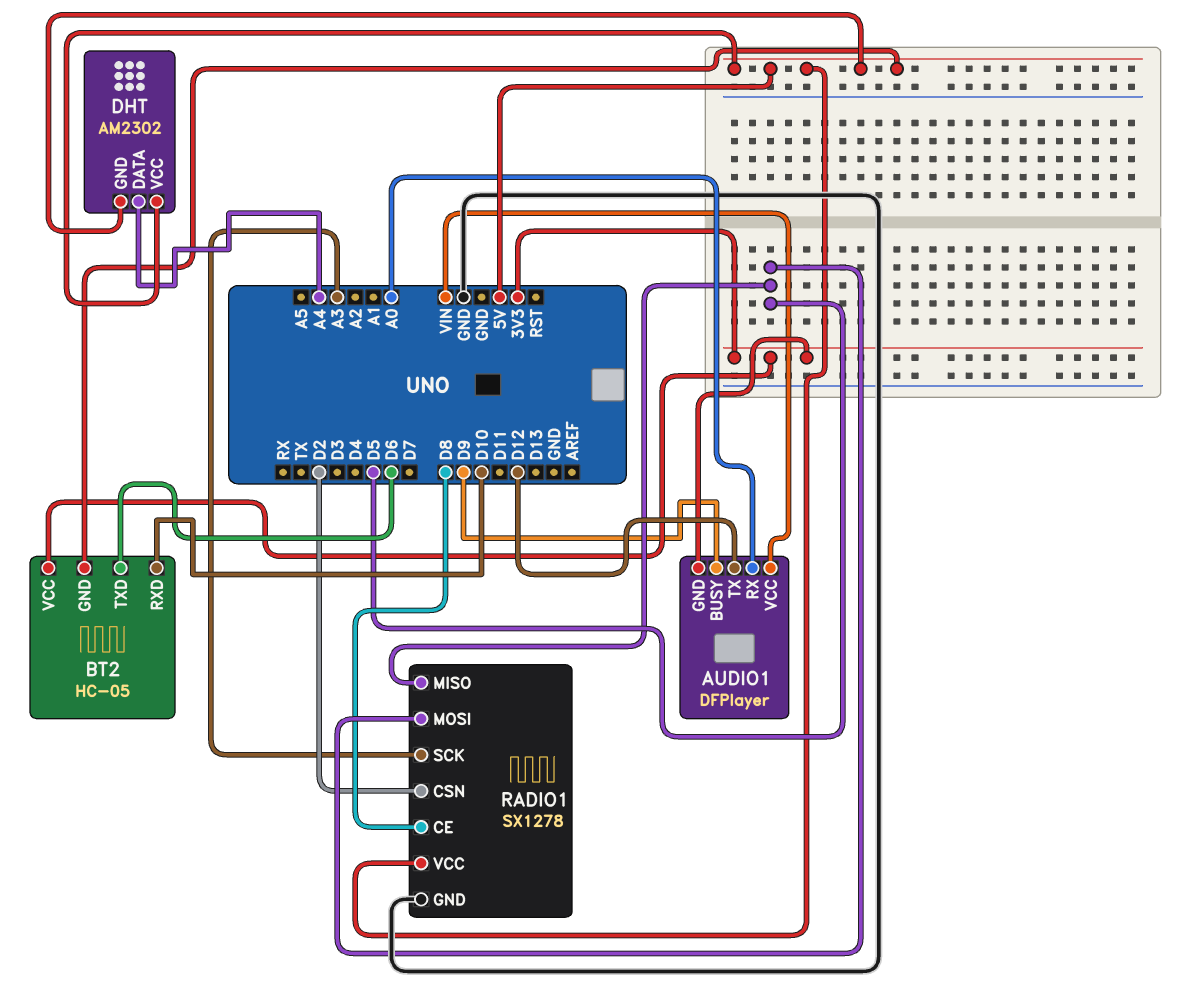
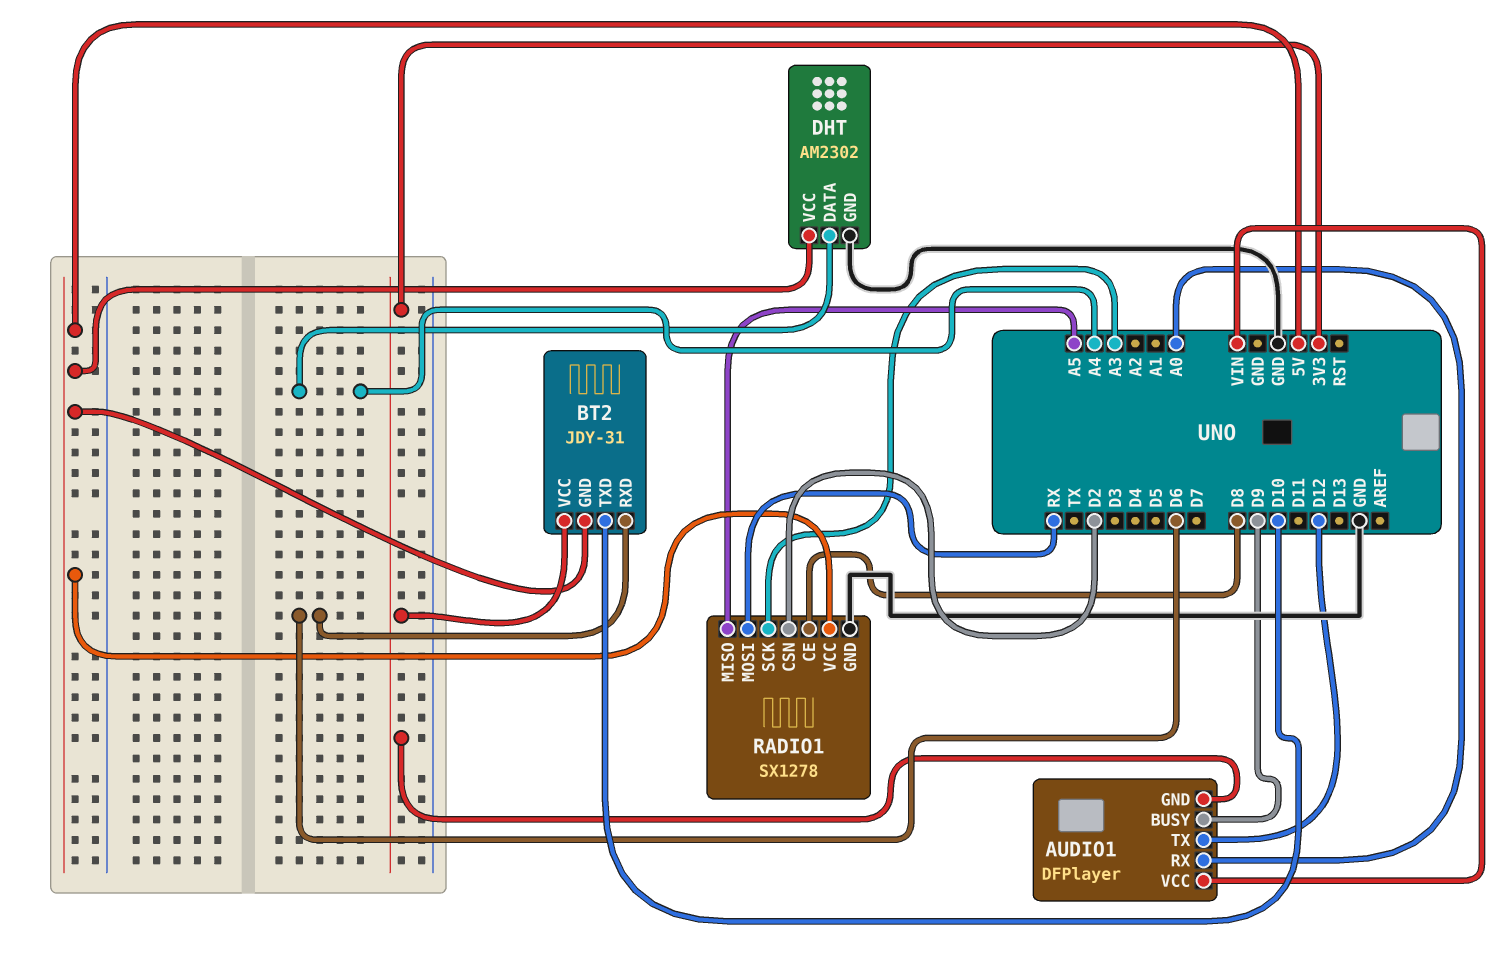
BT2: HC-05 -> JDY-31
BT2 pin RXD: D10 -> D6
BT2 pin TXD: D6 -> D10
DHT pin GND: 5V -> GND
RADIO1 pin MISO: D5 -> A5
RADIO1 pin MOSI: D5 -> RX

